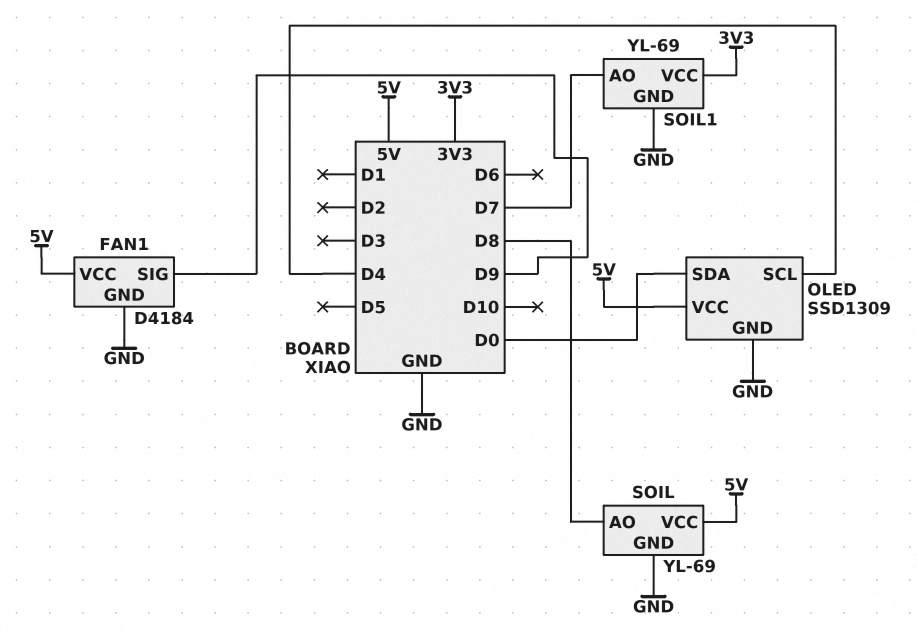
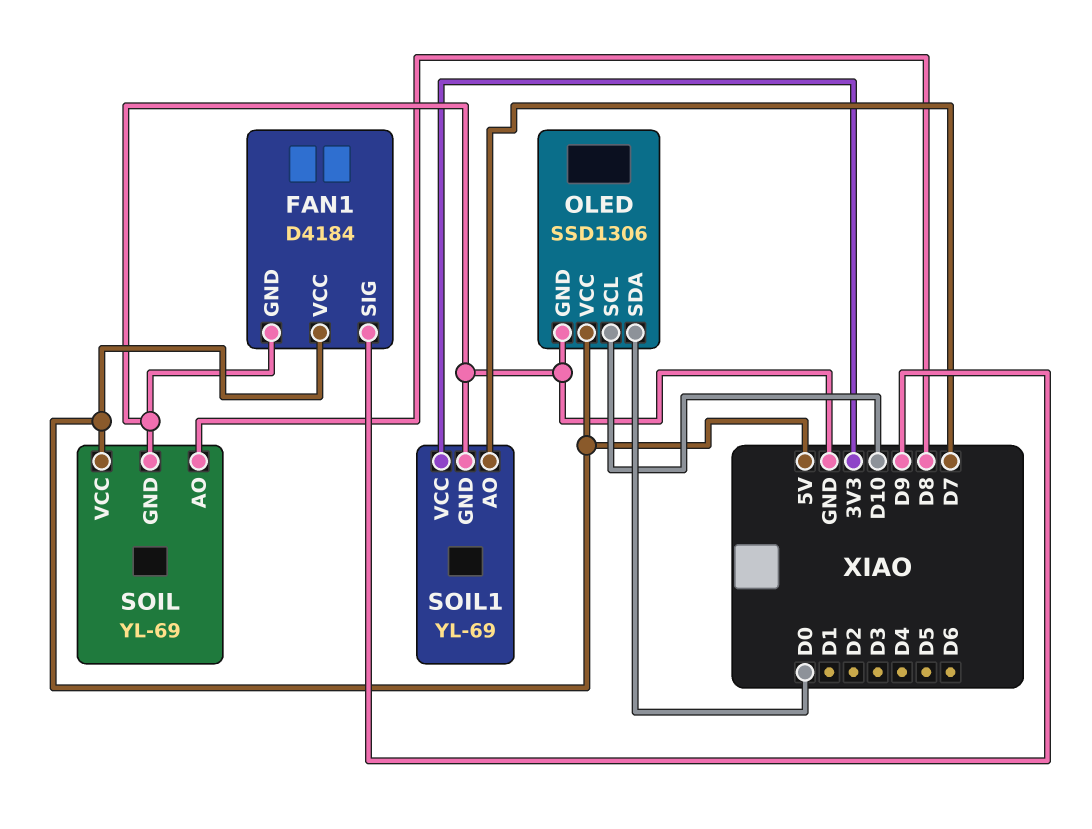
OLED: SSD1309 -> SSD1306
OLED pin SCL: D4 -> D10

